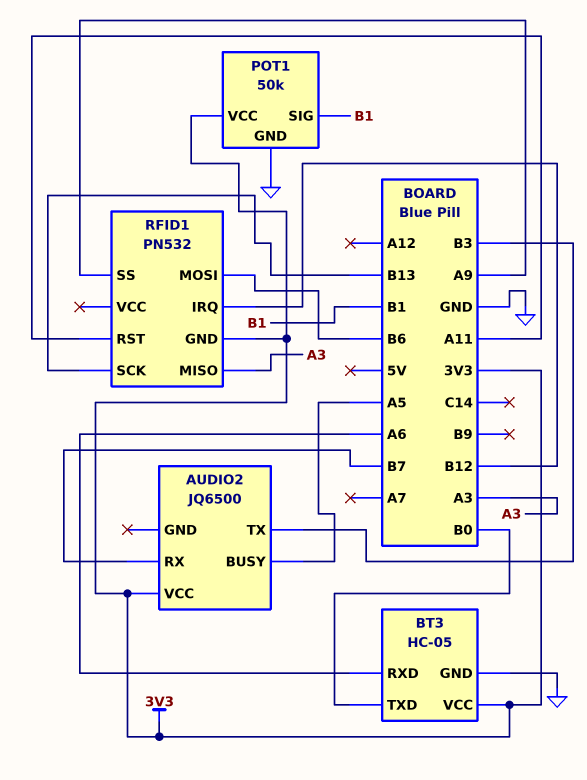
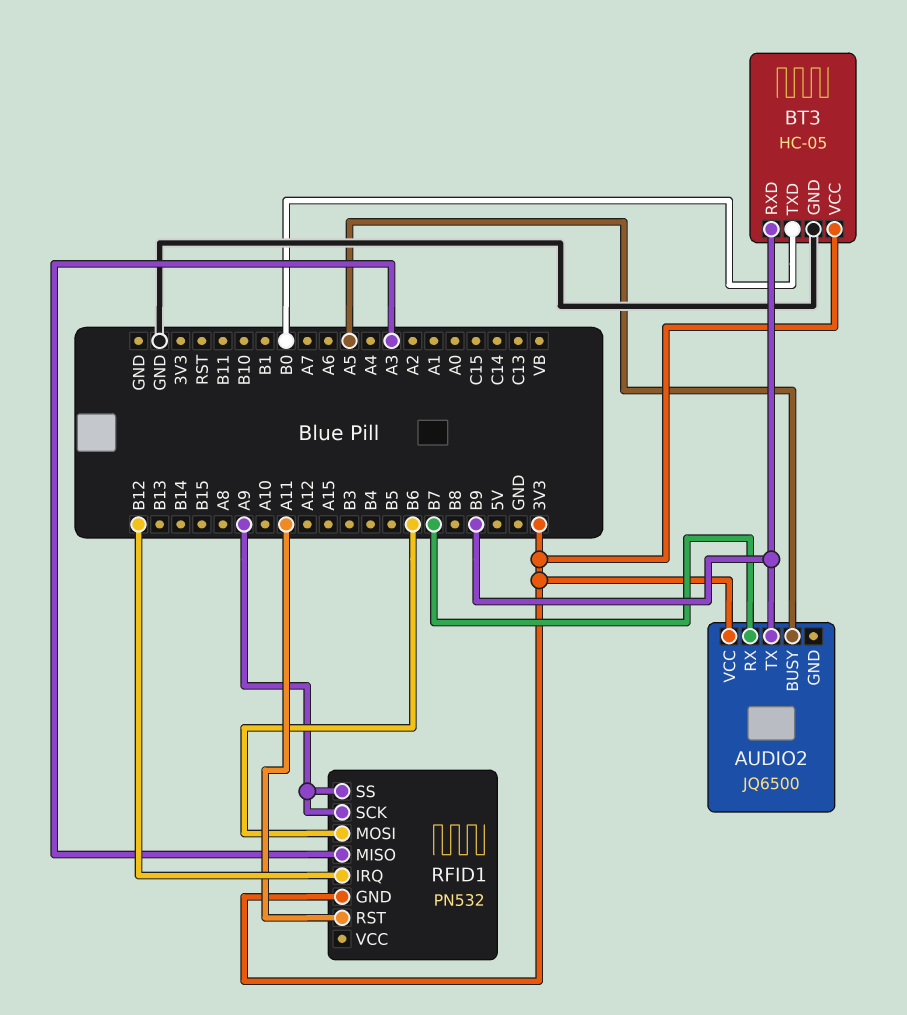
AUDIO2 pin TX: B3 -> B9
BT3 pin RXD: A6 -> B9
POT1: 50k -> none
POT1 pin GND: GND -> none
POT1 pin SIG: B1 -> none
POT1 pin VCC: 3V3 -> none
RFID1 pin SCK: B13 -> A9

